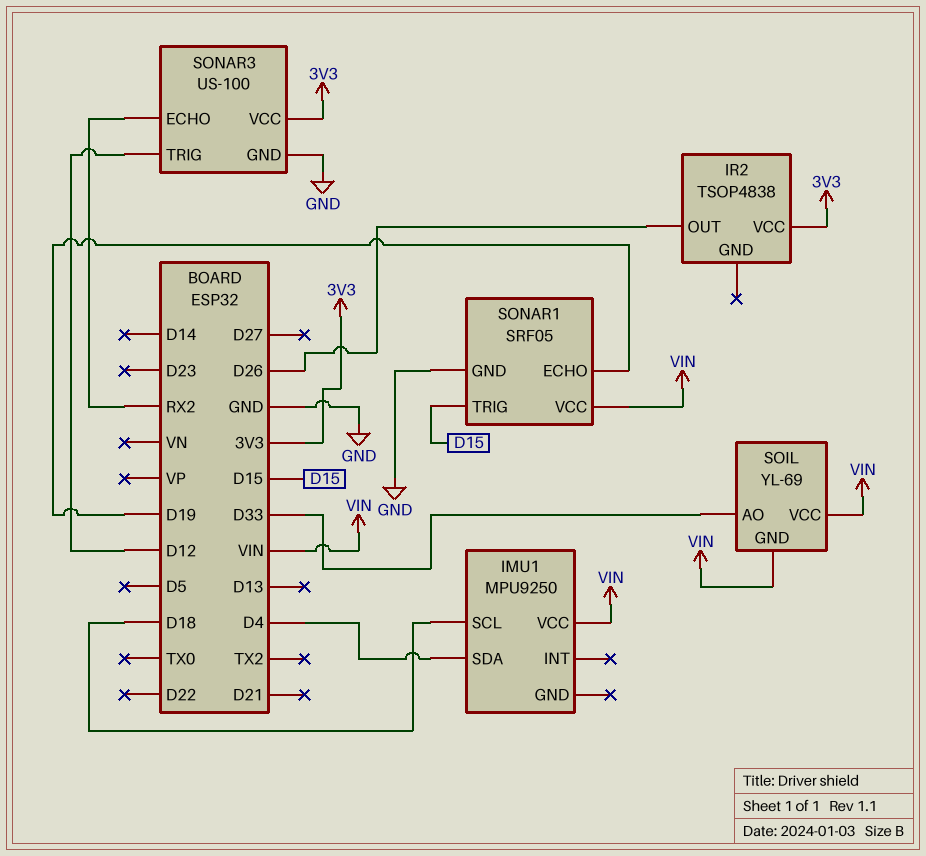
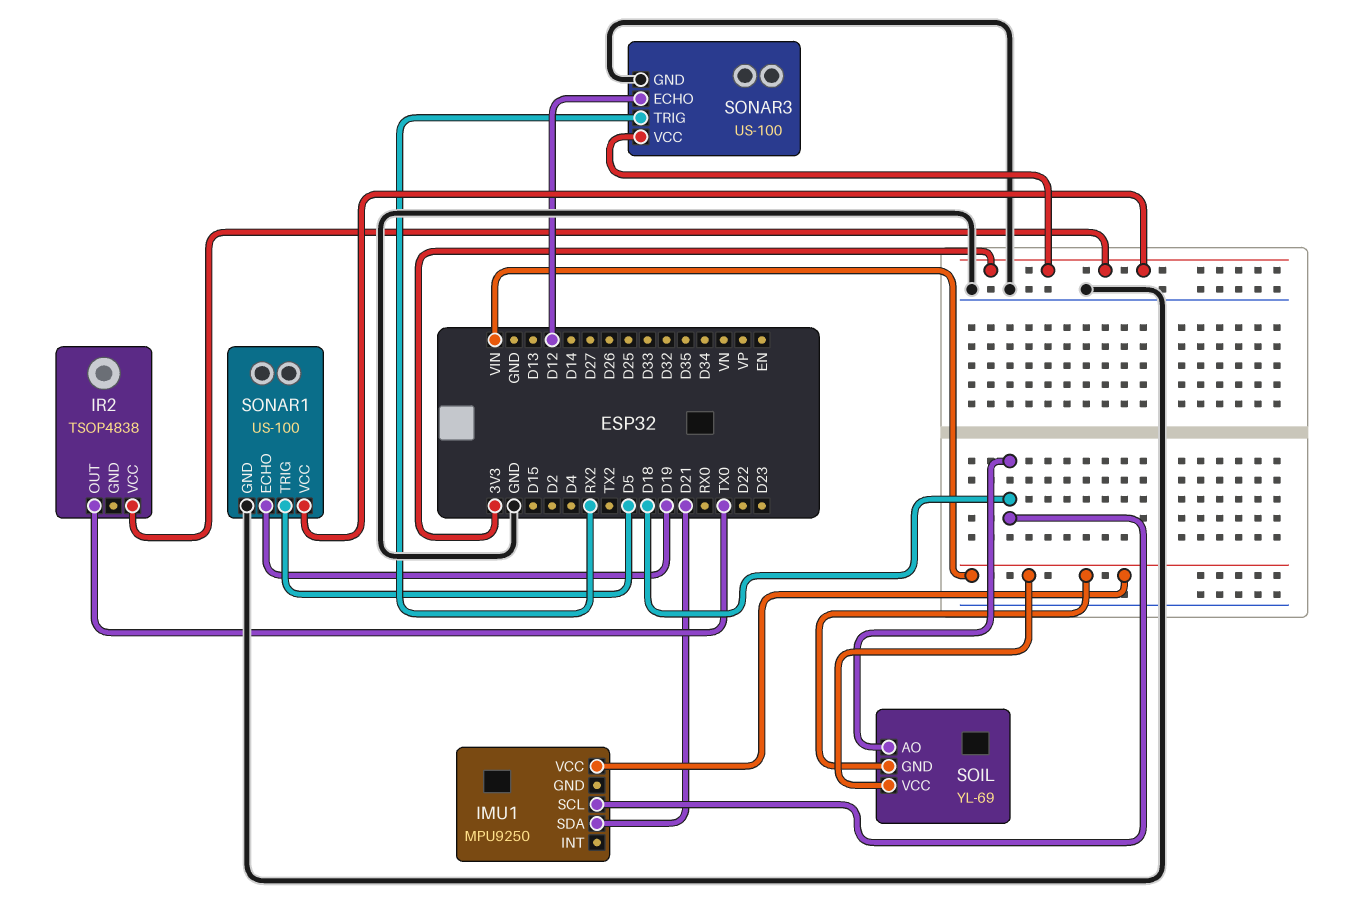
IMU1 pin SDA: D4 -> D21
IR2 pin OUT: D26 -> TX0
SOIL pin AO: D33 -> D18
SONAR1: SRF05 -> US-100
SONAR1 pin TRIG: D15 -> D5
SONAR1 pin VCC: VIN -> 3V3
SONAR3 pin ECHO: RX2 -> D12
SONAR3 pin TRIG: D12 -> RX2

